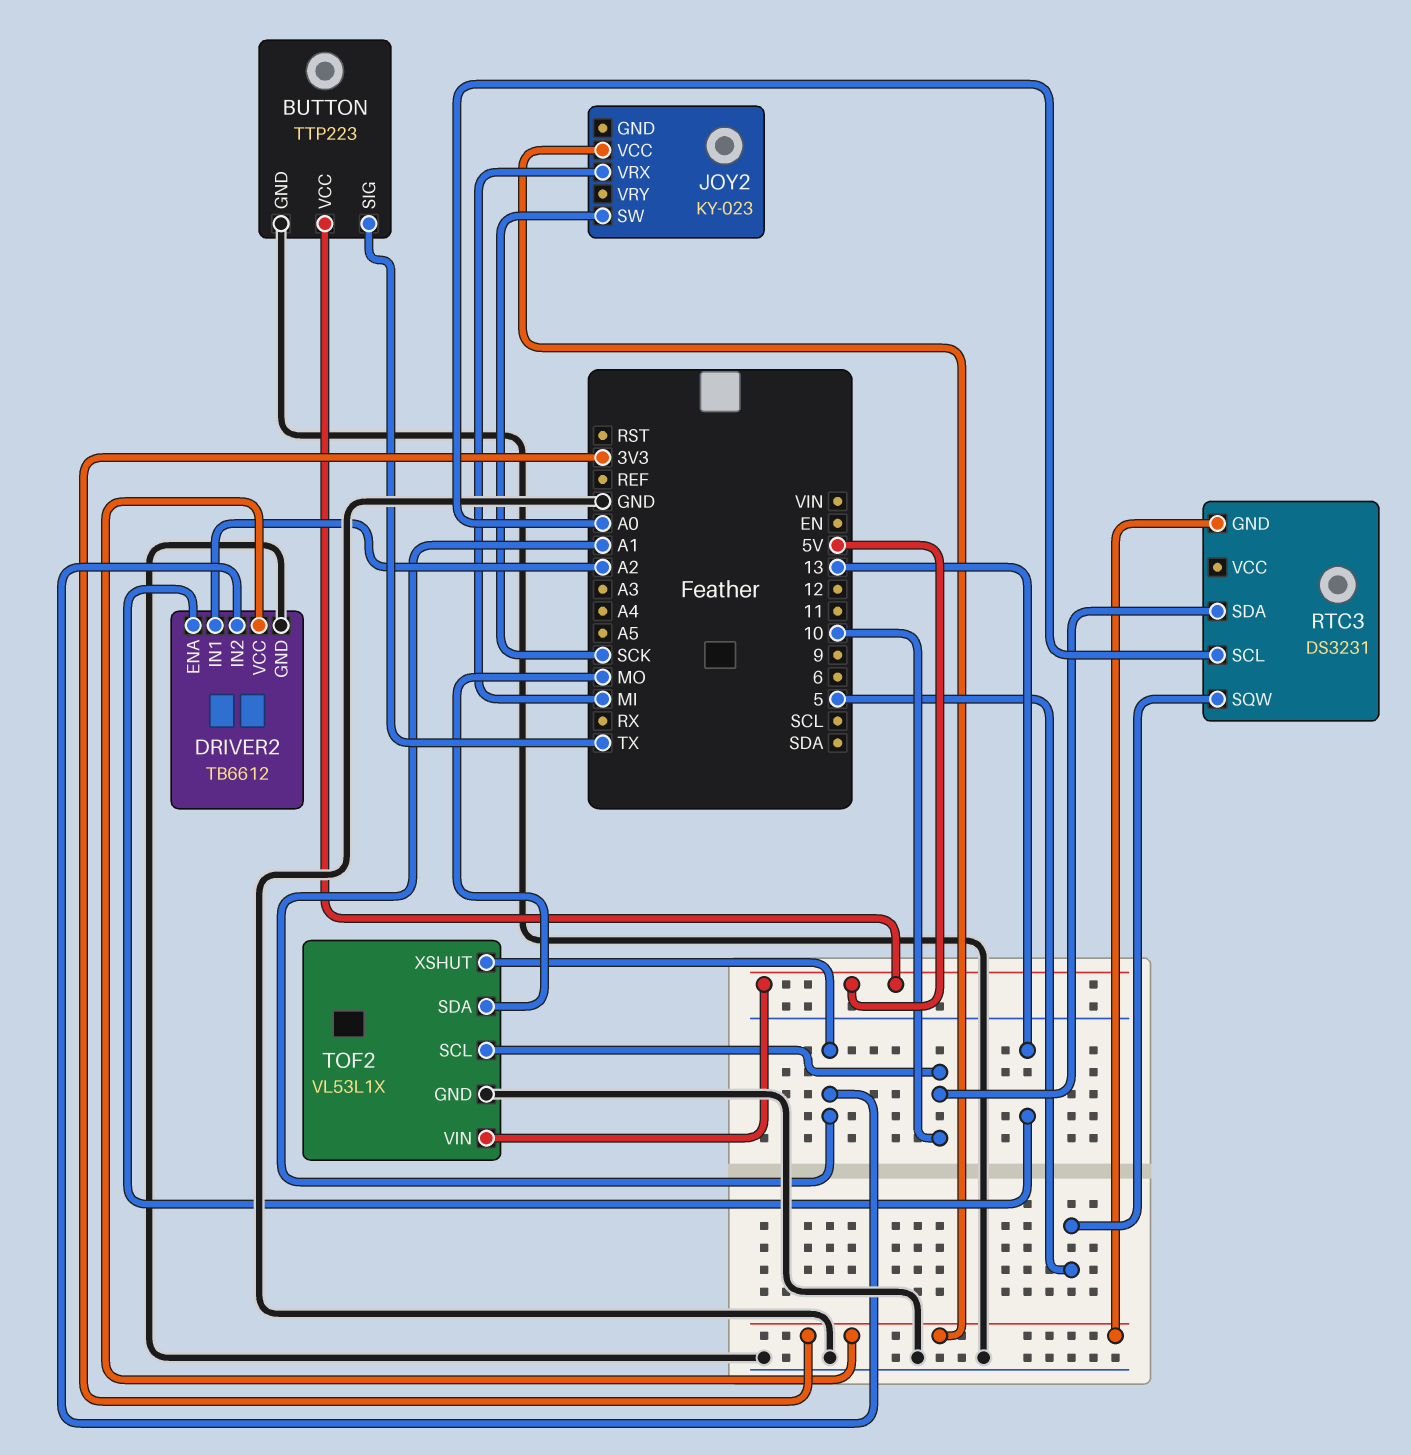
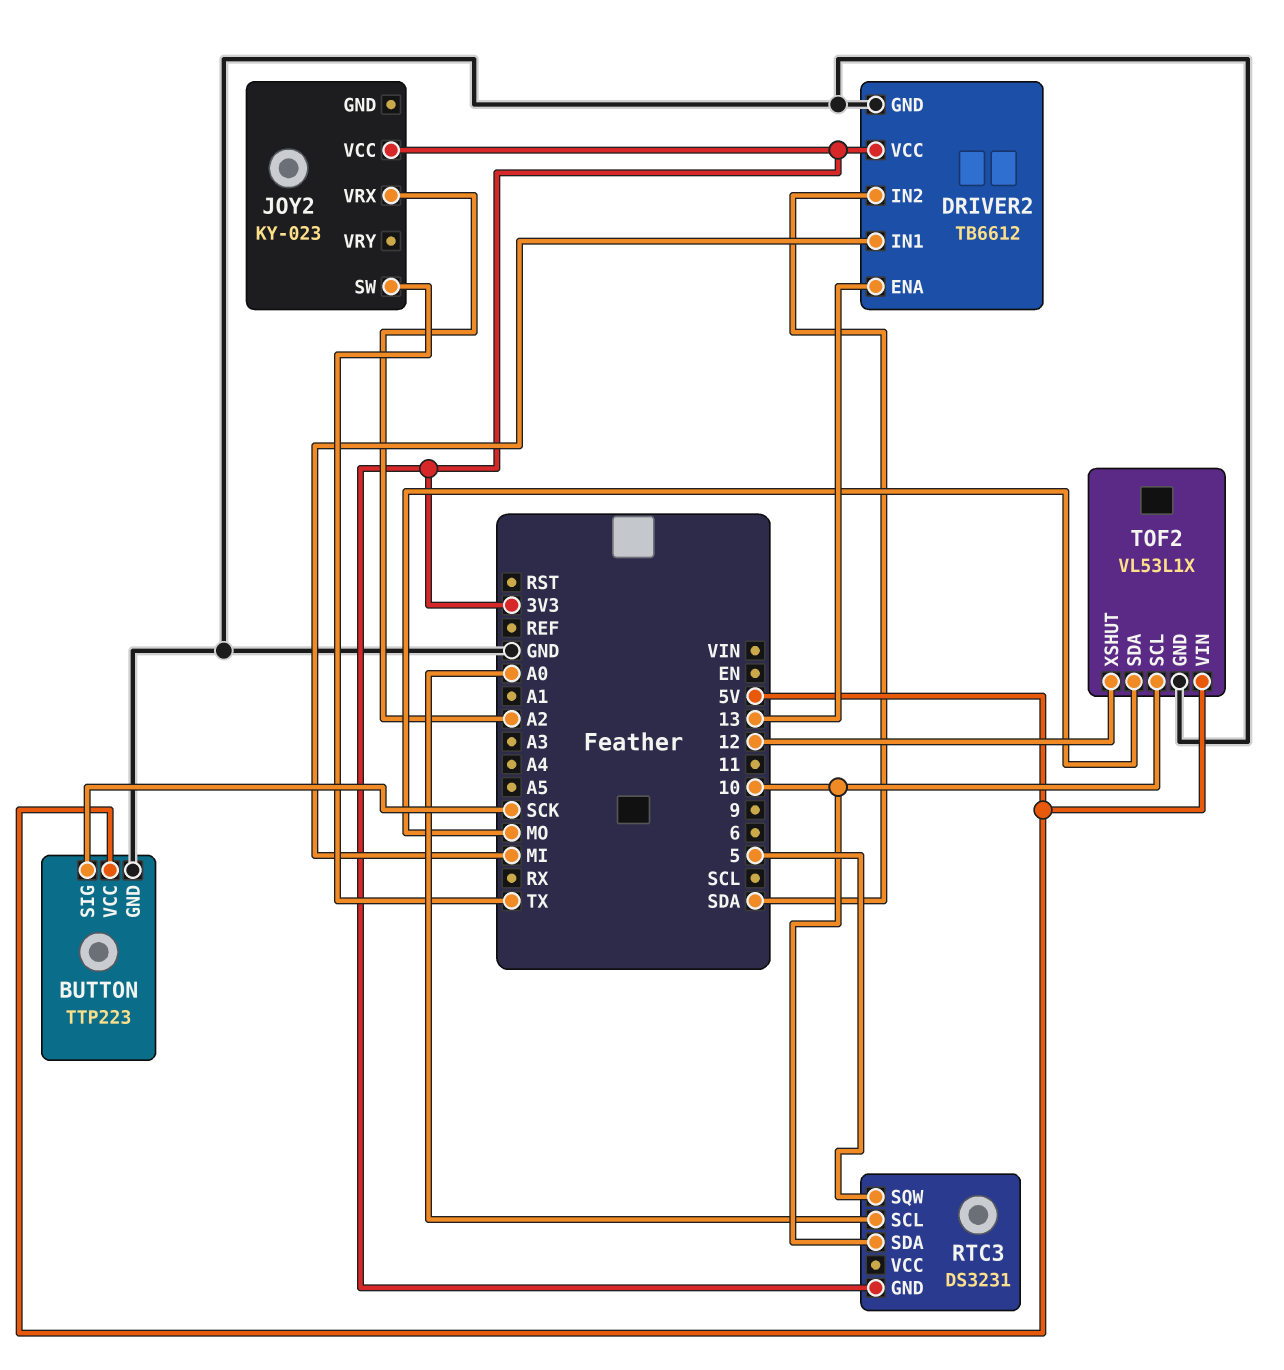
BUTTON pin SIG: TX -> SCK
DRIVER2 pin IN1: A2 -> MI
DRIVER2 pin IN2: A1 -> SDA
JOY2 pin SW: SCK -> TX
JOY2 pin VRX: MI -> A2
TOF2 pin XSHUT: A1 -> 12

